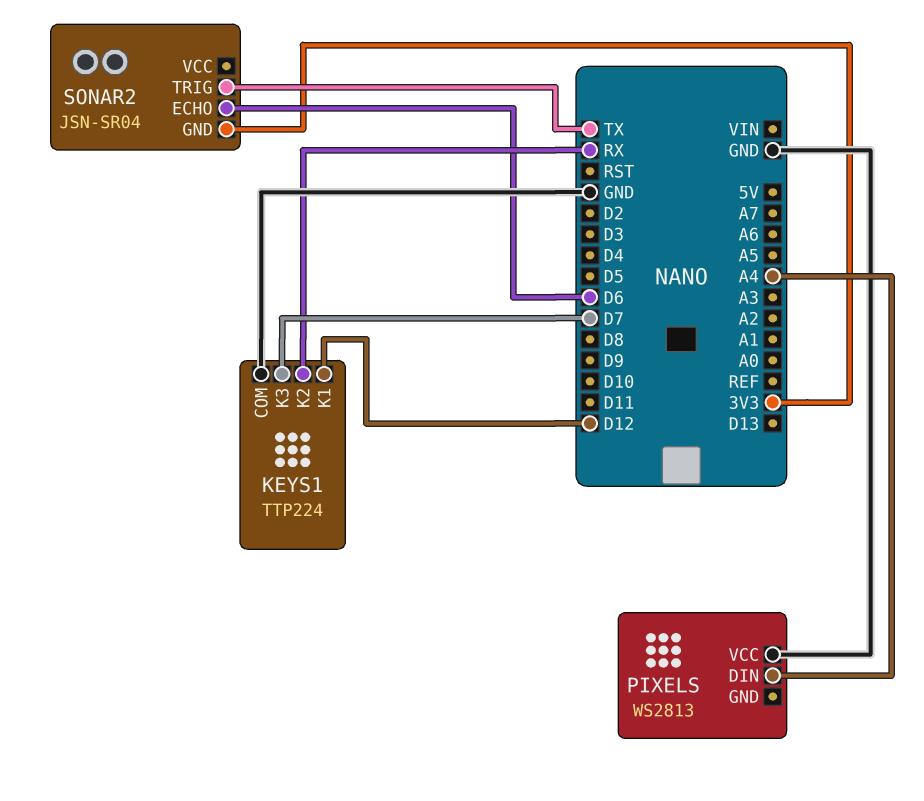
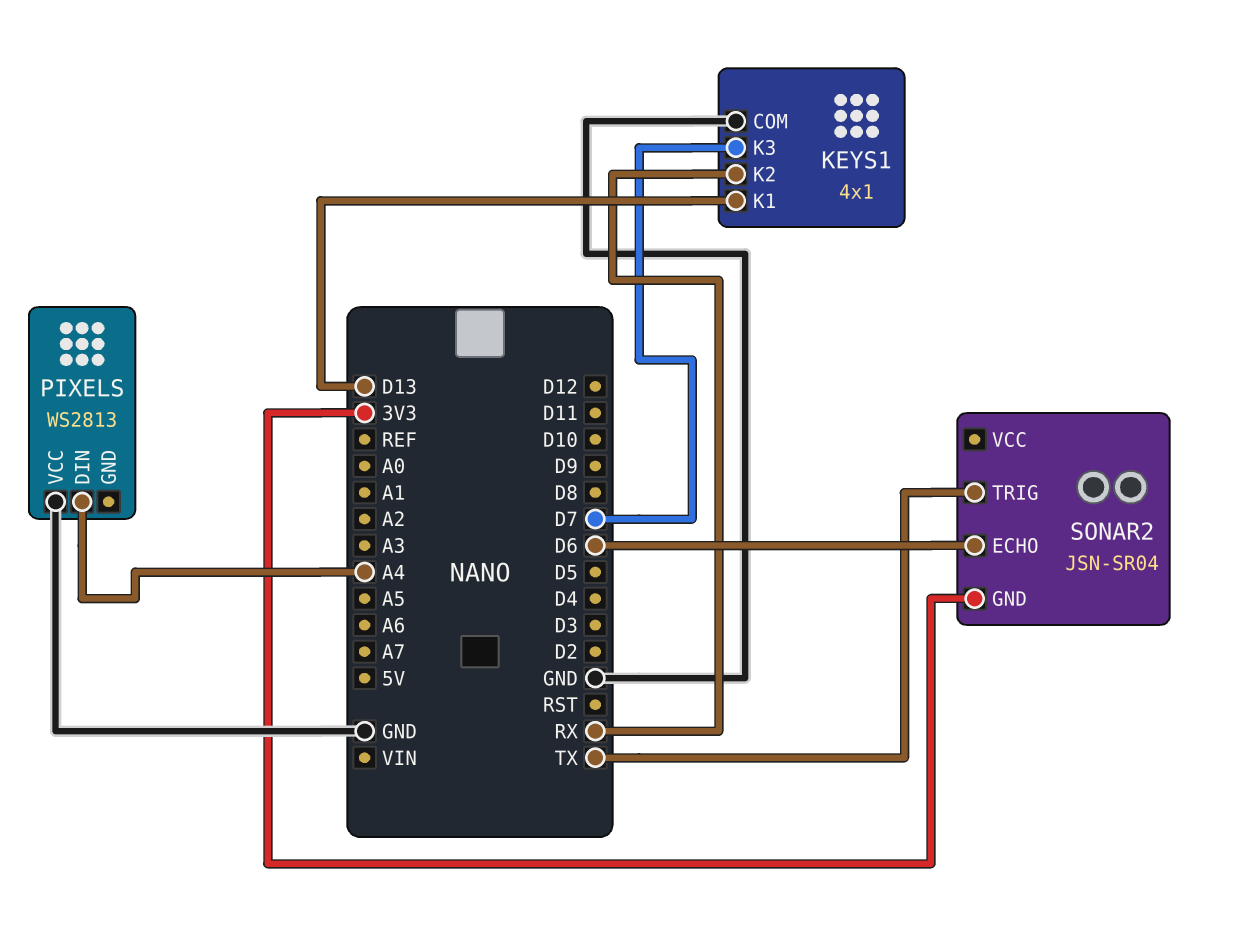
KEYS1: TTP224 -> 4x1
KEYS1 pin K1: D12 -> D13

